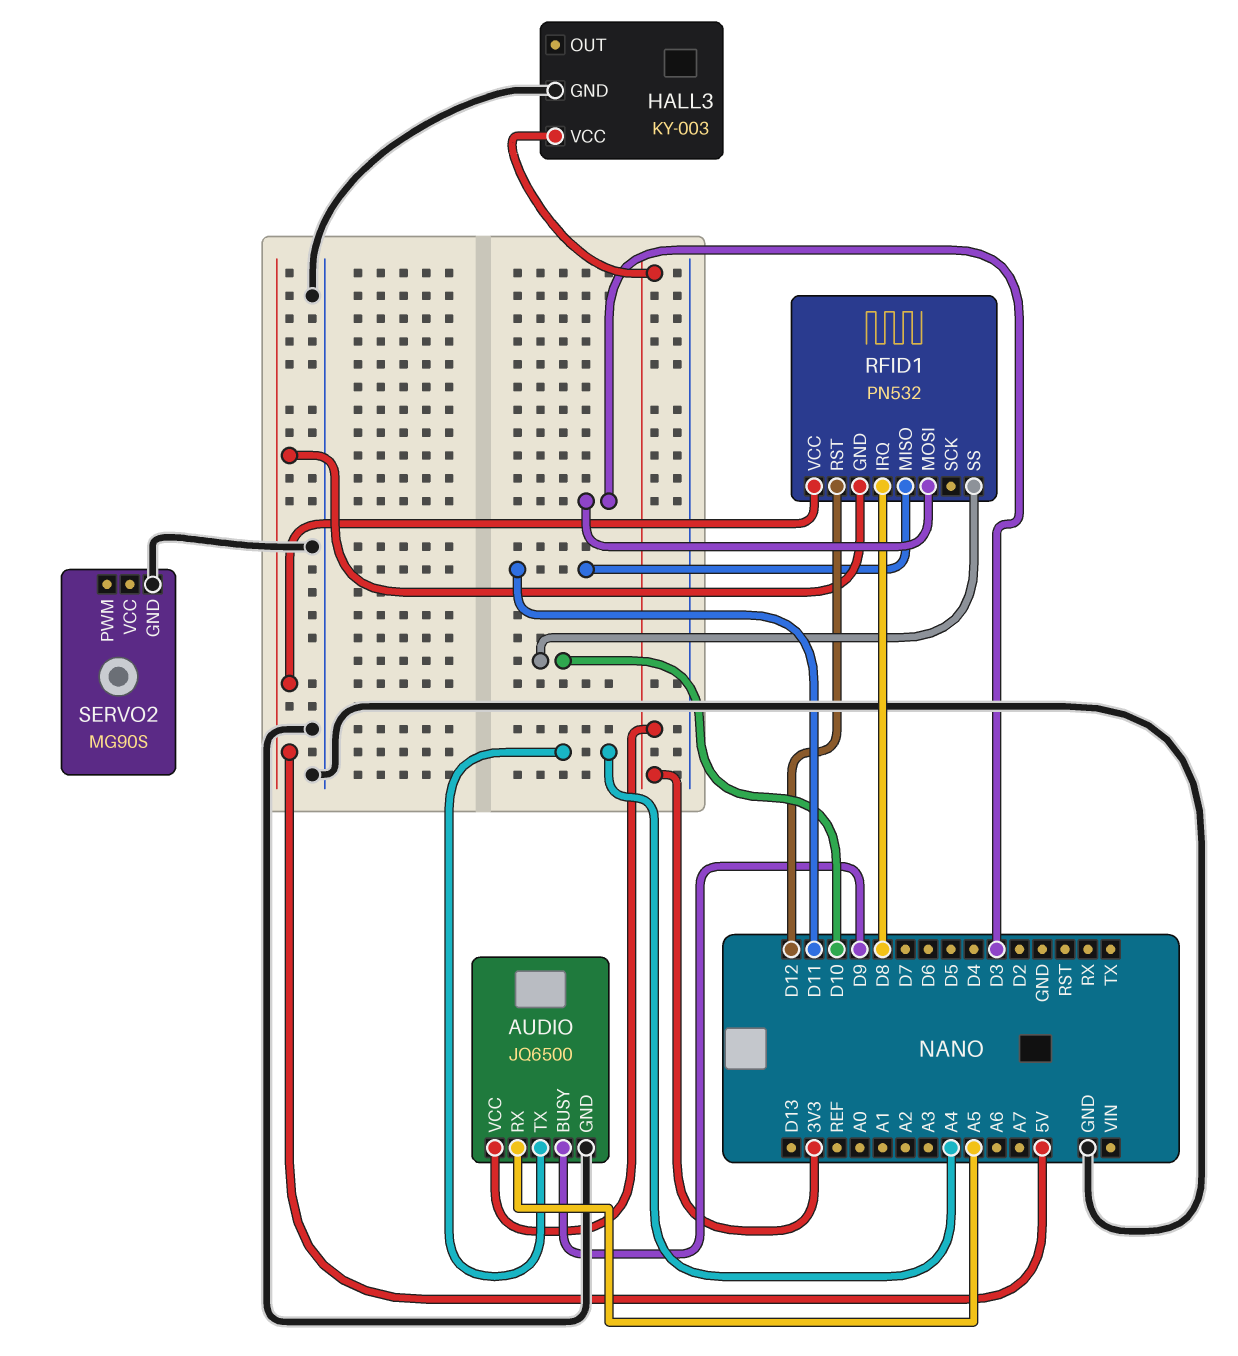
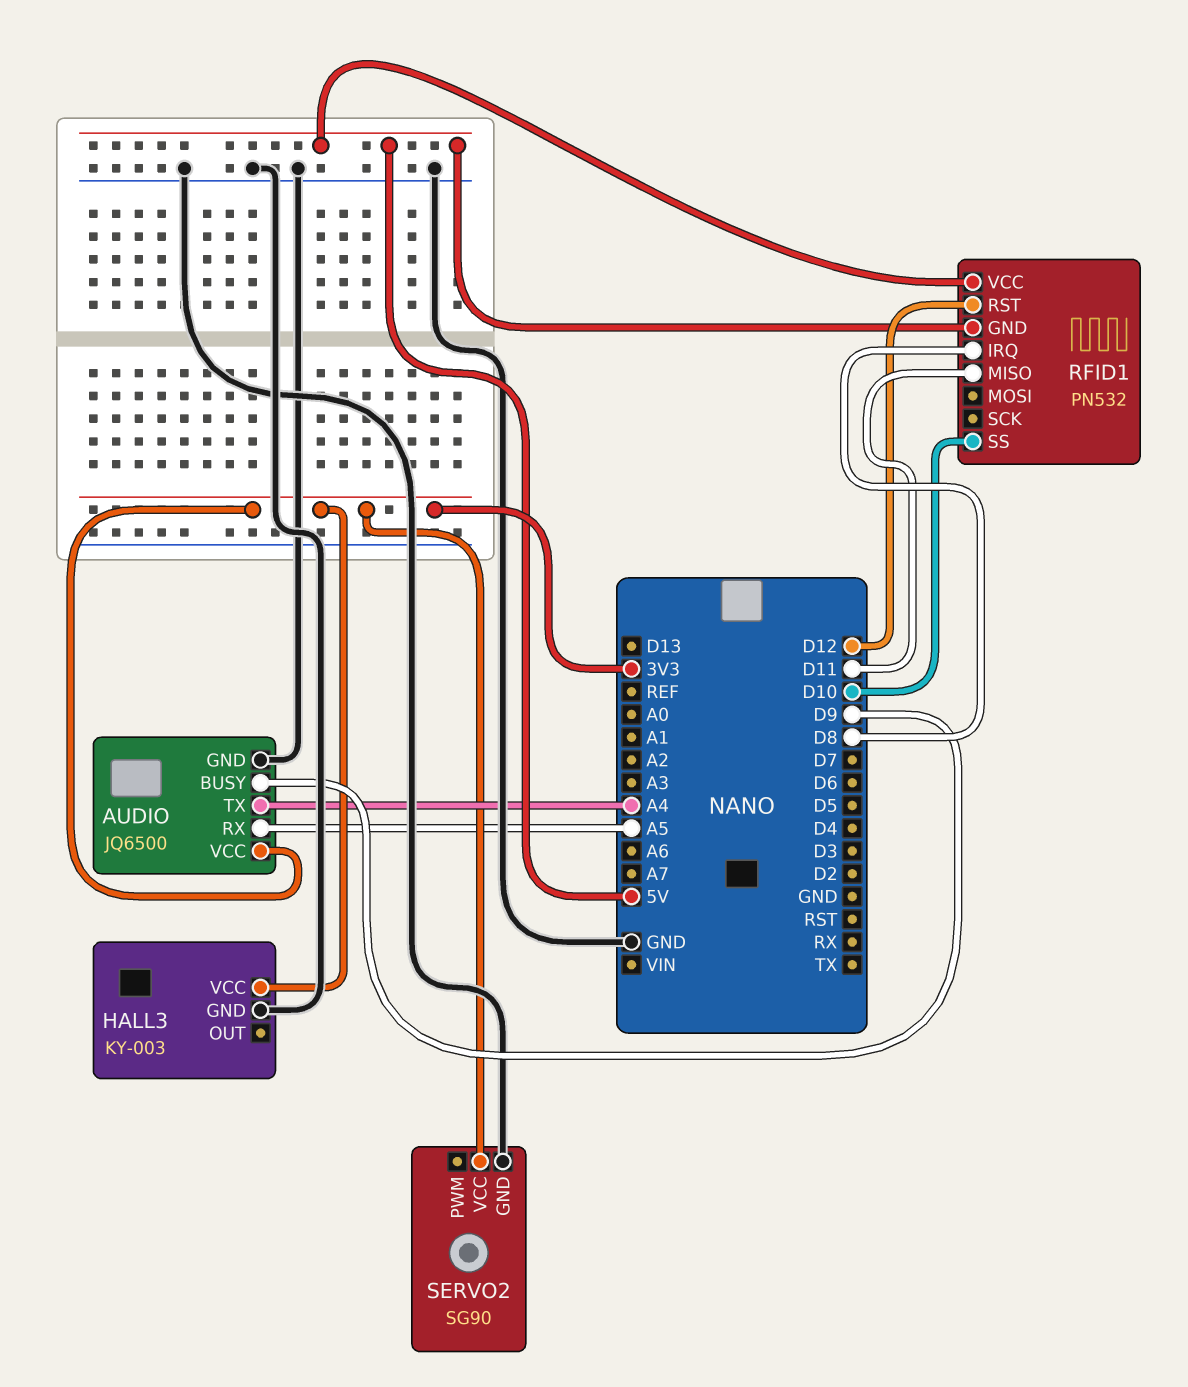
RFID1 pin MOSI: D3 -> none
SERVO2: MG90S -> SG90
SERVO2 pin VCC: none -> 3V3

